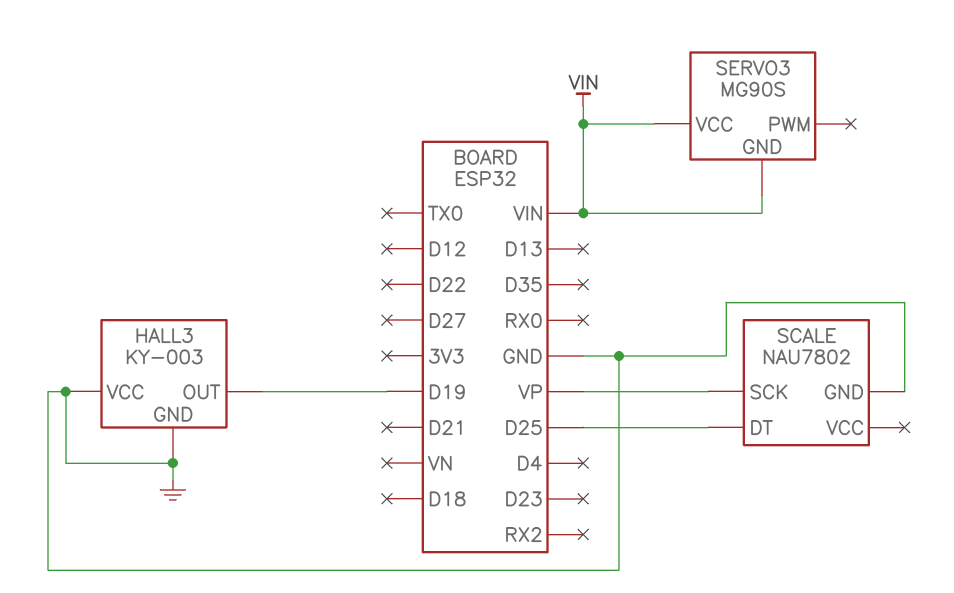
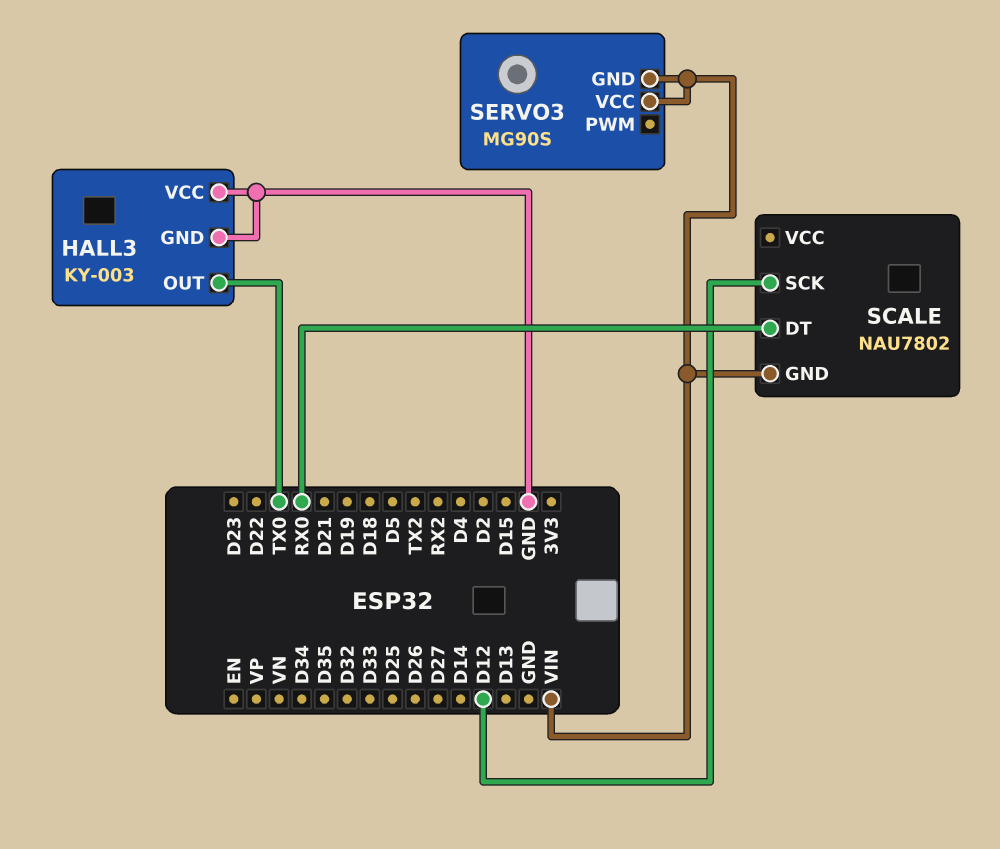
HALL3 pin OUT: D19 -> TX0
SCALE pin DT: D25 -> RX0
SCALE pin GND: GND -> VIN
SCALE pin SCK: VP -> D12

